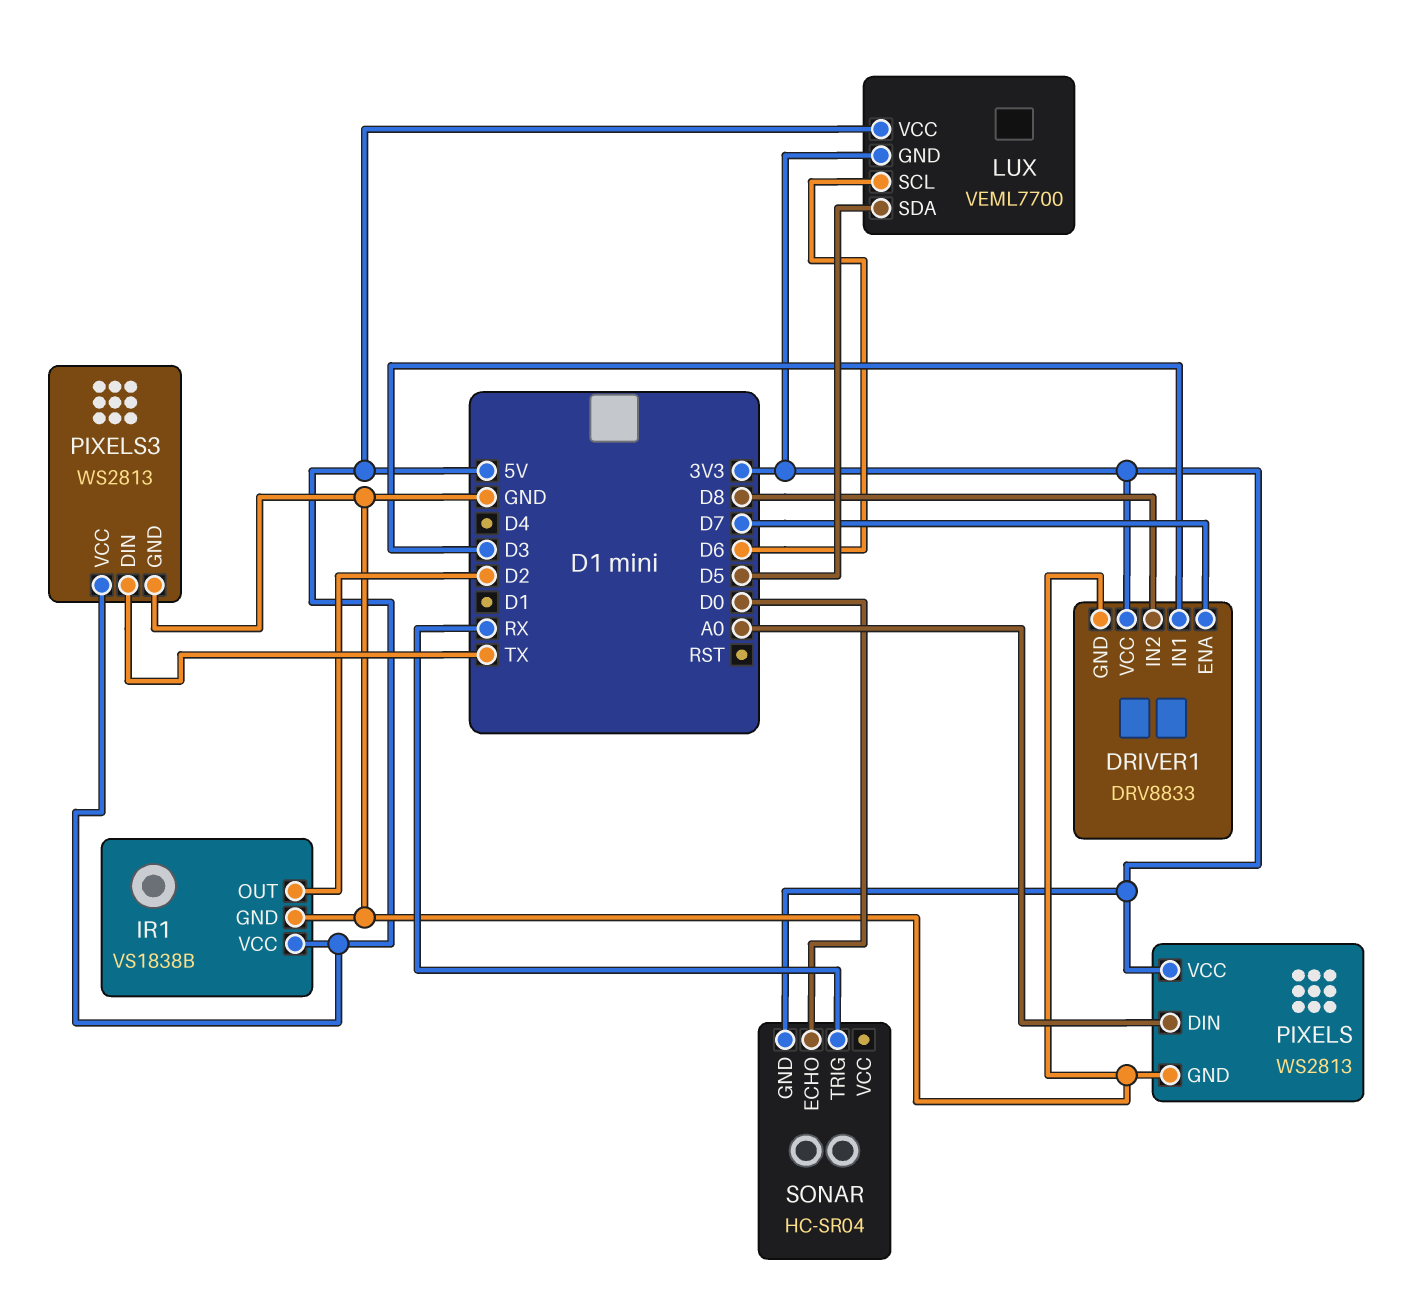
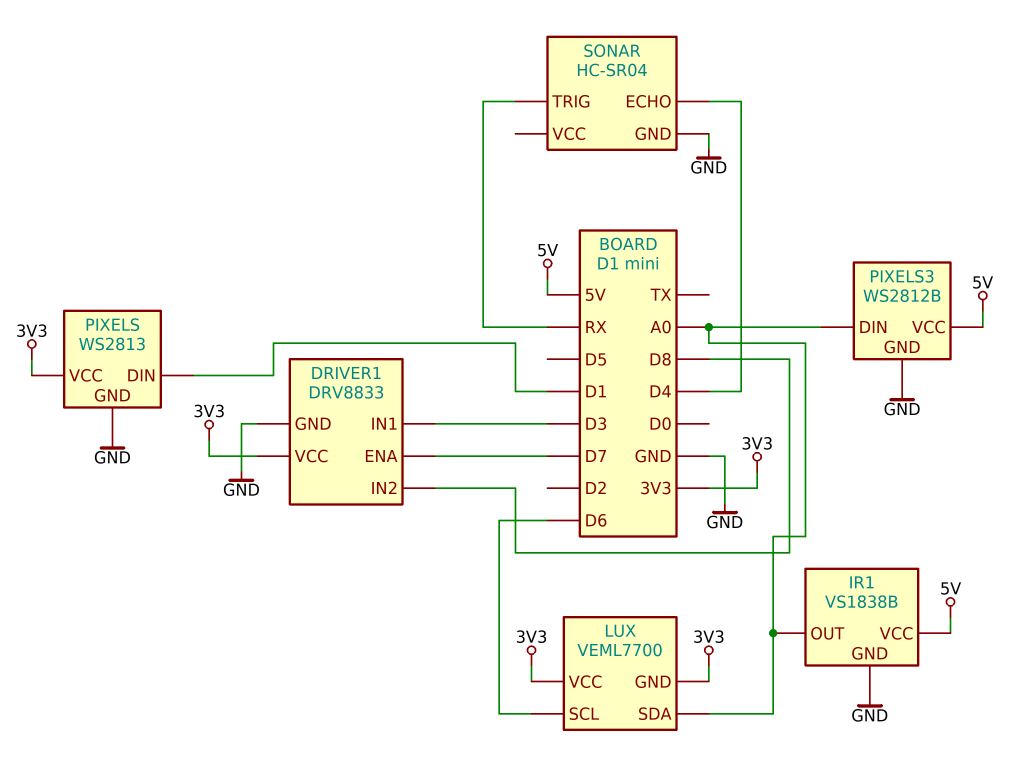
IR1 pin OUT: D2 -> A0
LUX pin SDA: D5 -> A0
LUX pin VCC: 5V -> 3V3
PIXELS pin DIN: A0 -> D1
PIXELS3: WS2813 -> WS2812B
PIXELS3 pin DIN: TX -> A0
SONAR pin ECHO: D0 -> D4
SONAR pin GND: 3V3 -> GND

